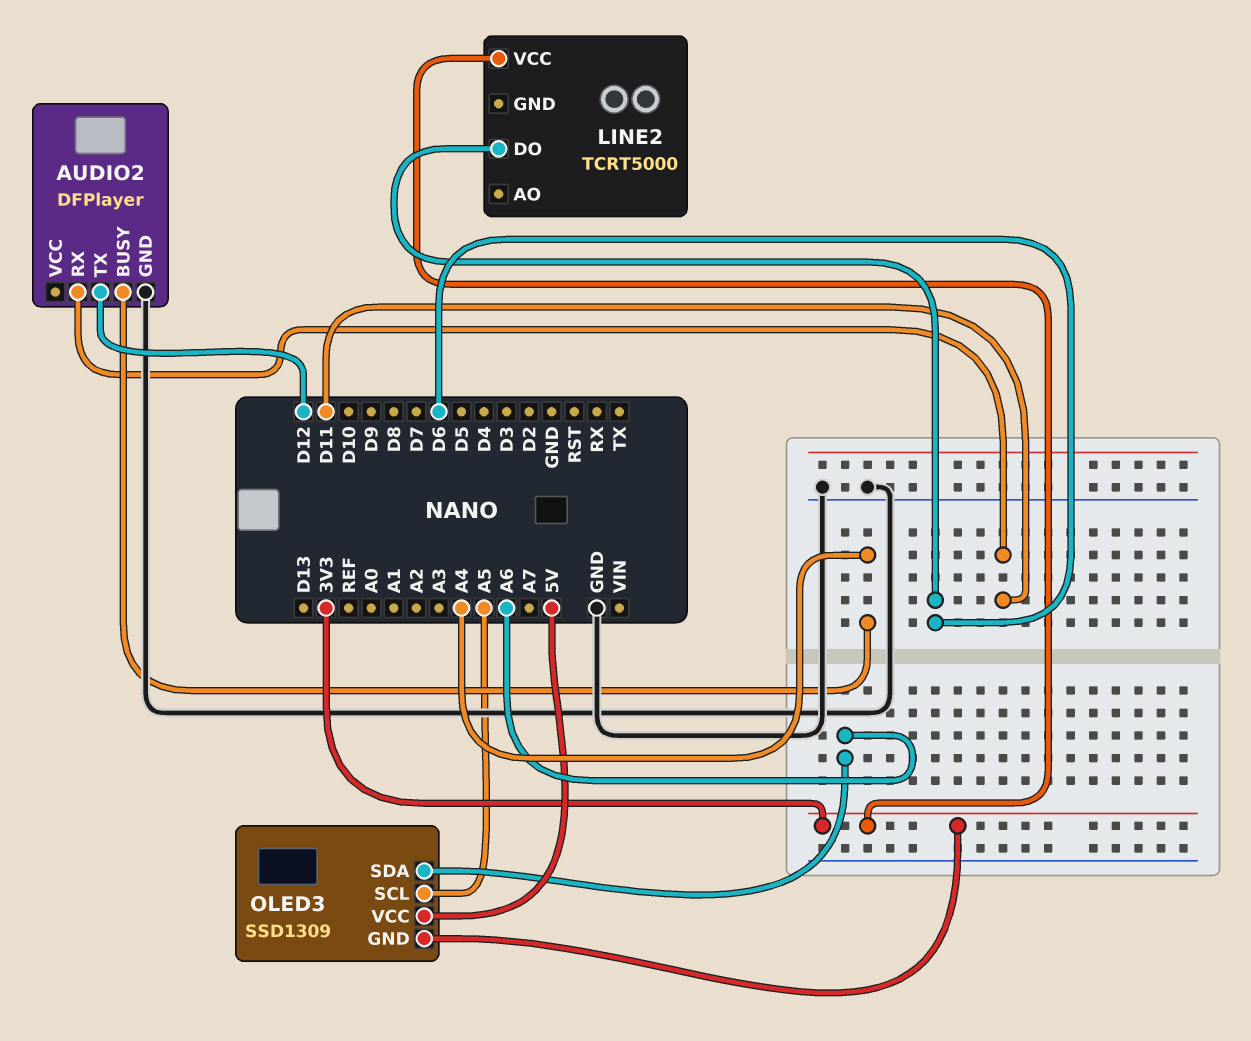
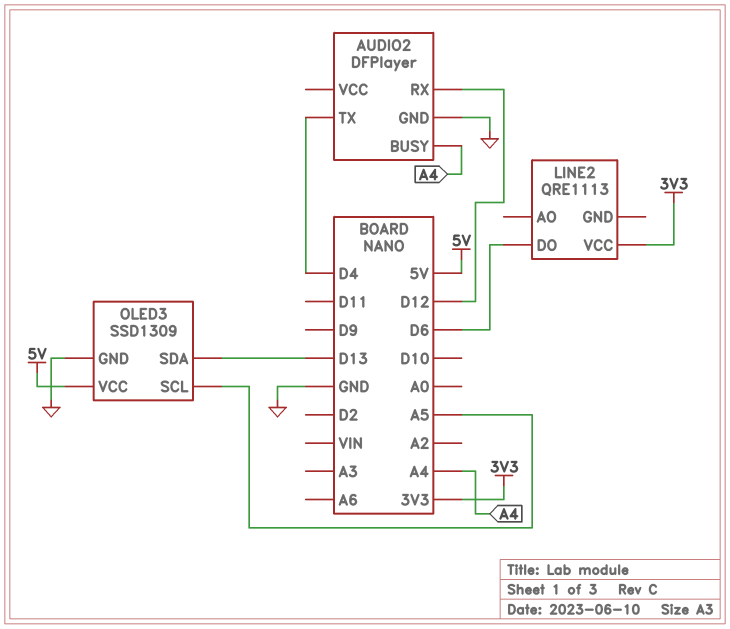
AUDIO2 pin RX: D11 -> D12
AUDIO2 pin TX: D12 -> D4
LINE2: TCRT5000 -> QRE1113
OLED3 pin GND: 3V3 -> GND
OLED3 pin SDA: A6 -> D13

